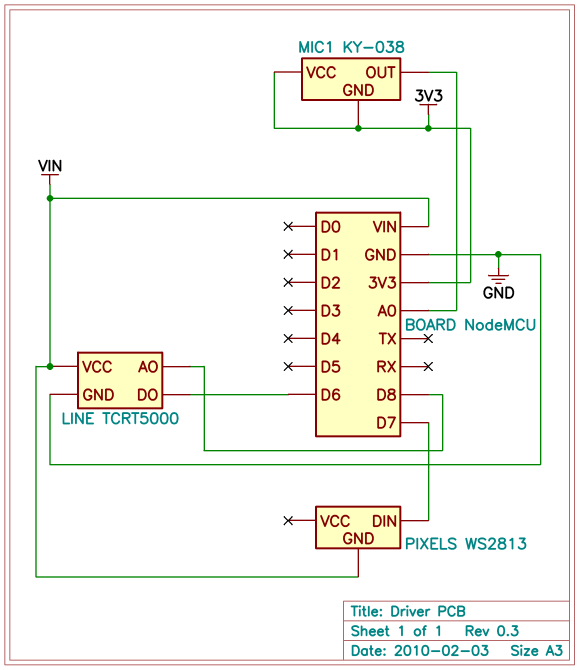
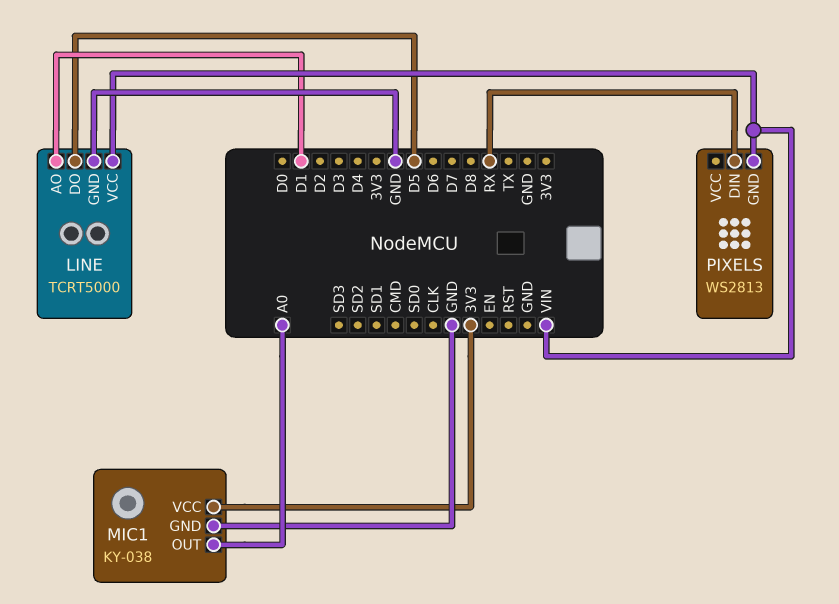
LINE pin AO: D8 -> D1
LINE pin DO: D6 -> D5
MIC1 pin GND: 3V3 -> GND
PIXELS pin DIN: D7 -> RX

